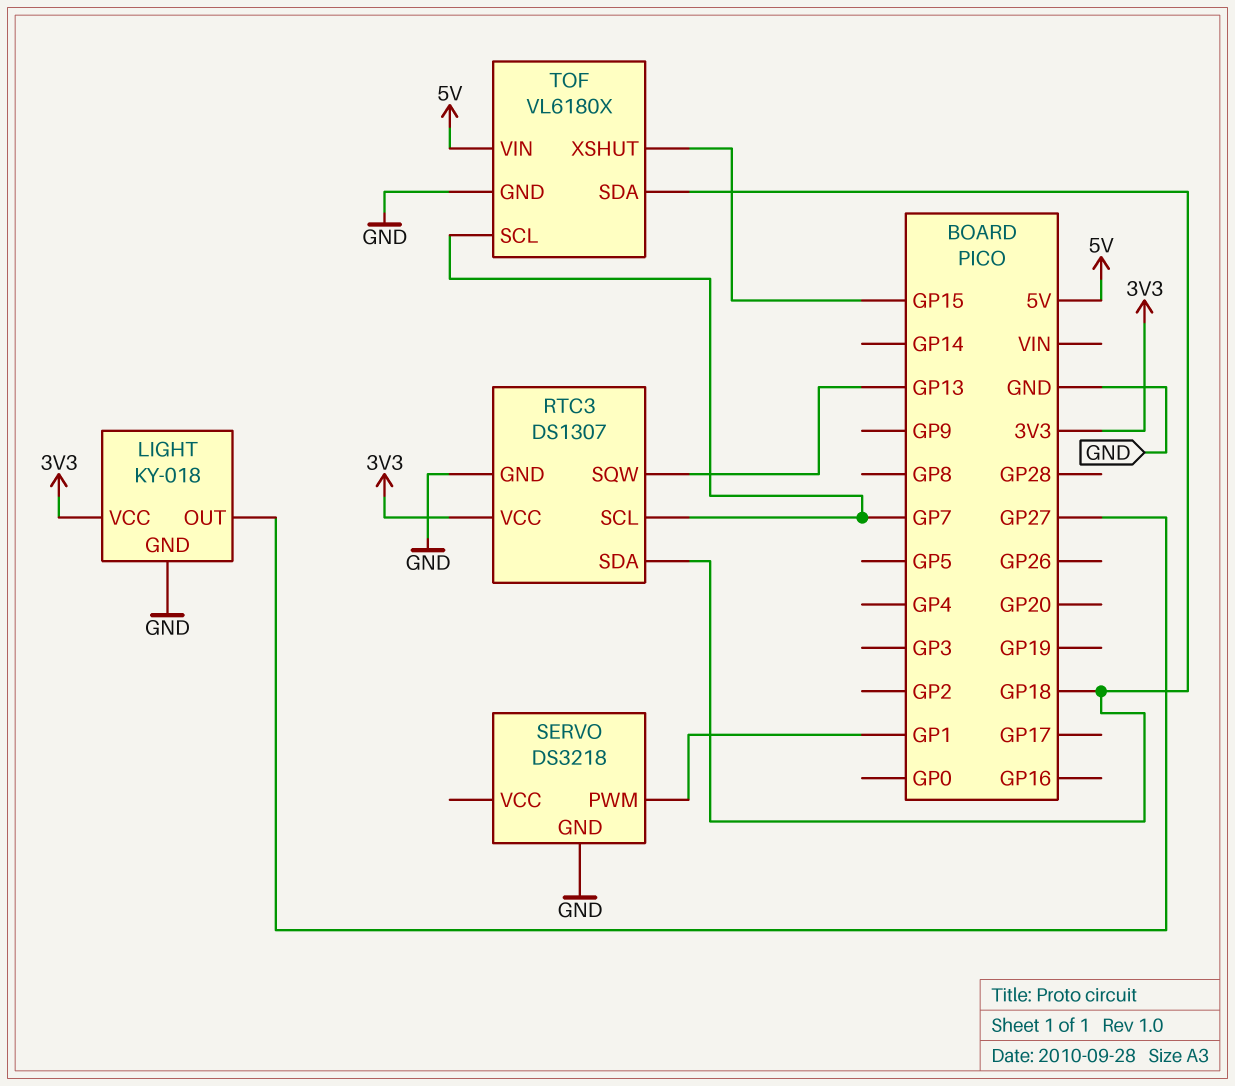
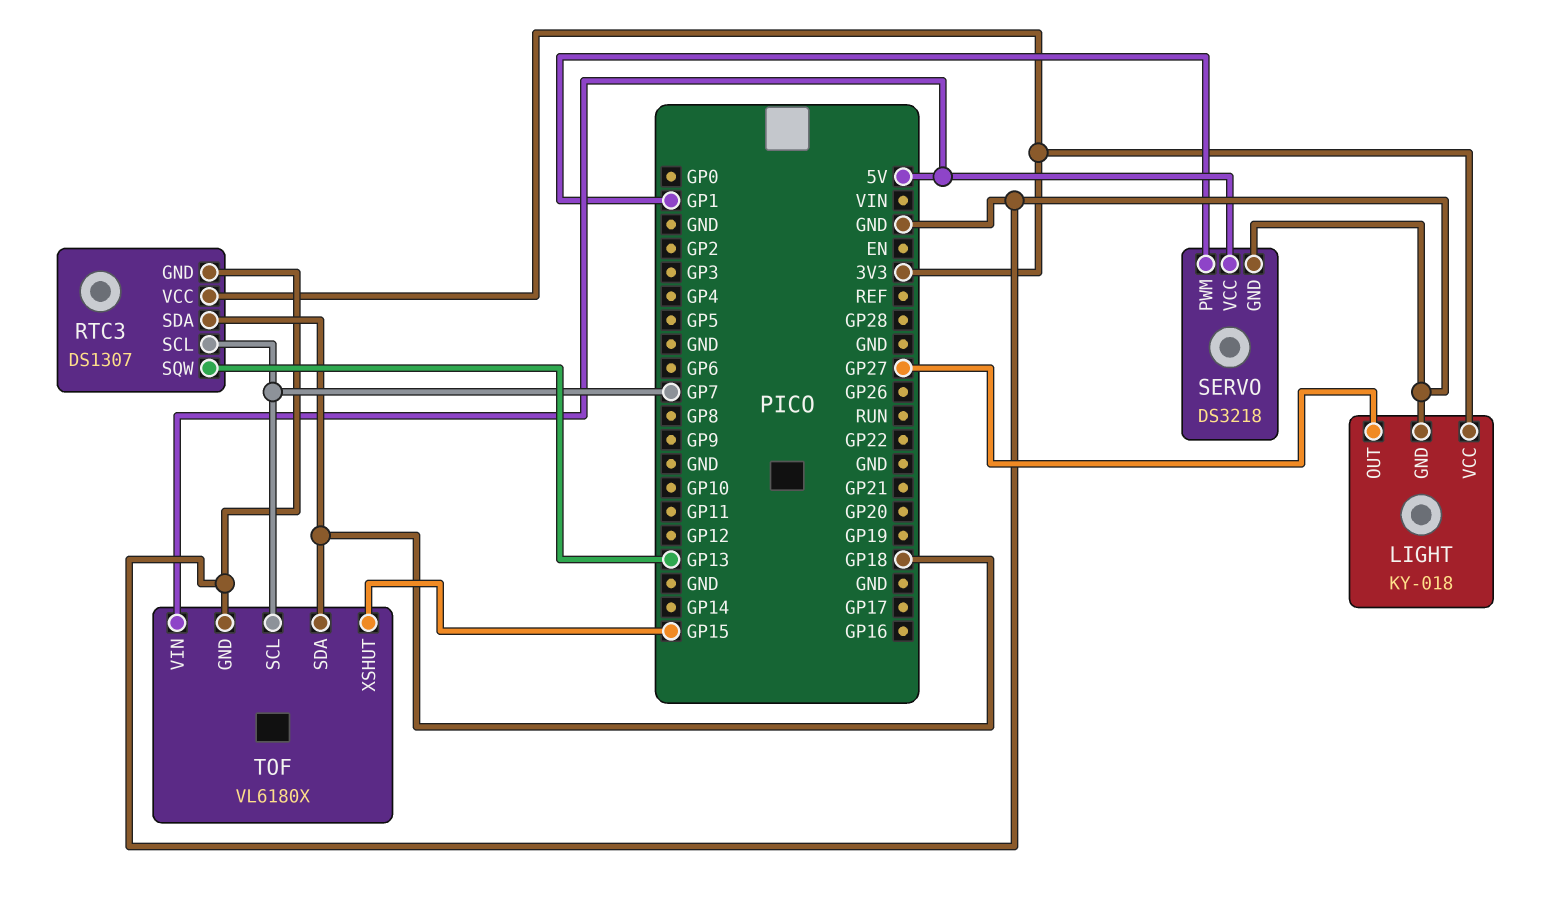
SERVO pin VCC: none -> 5V

